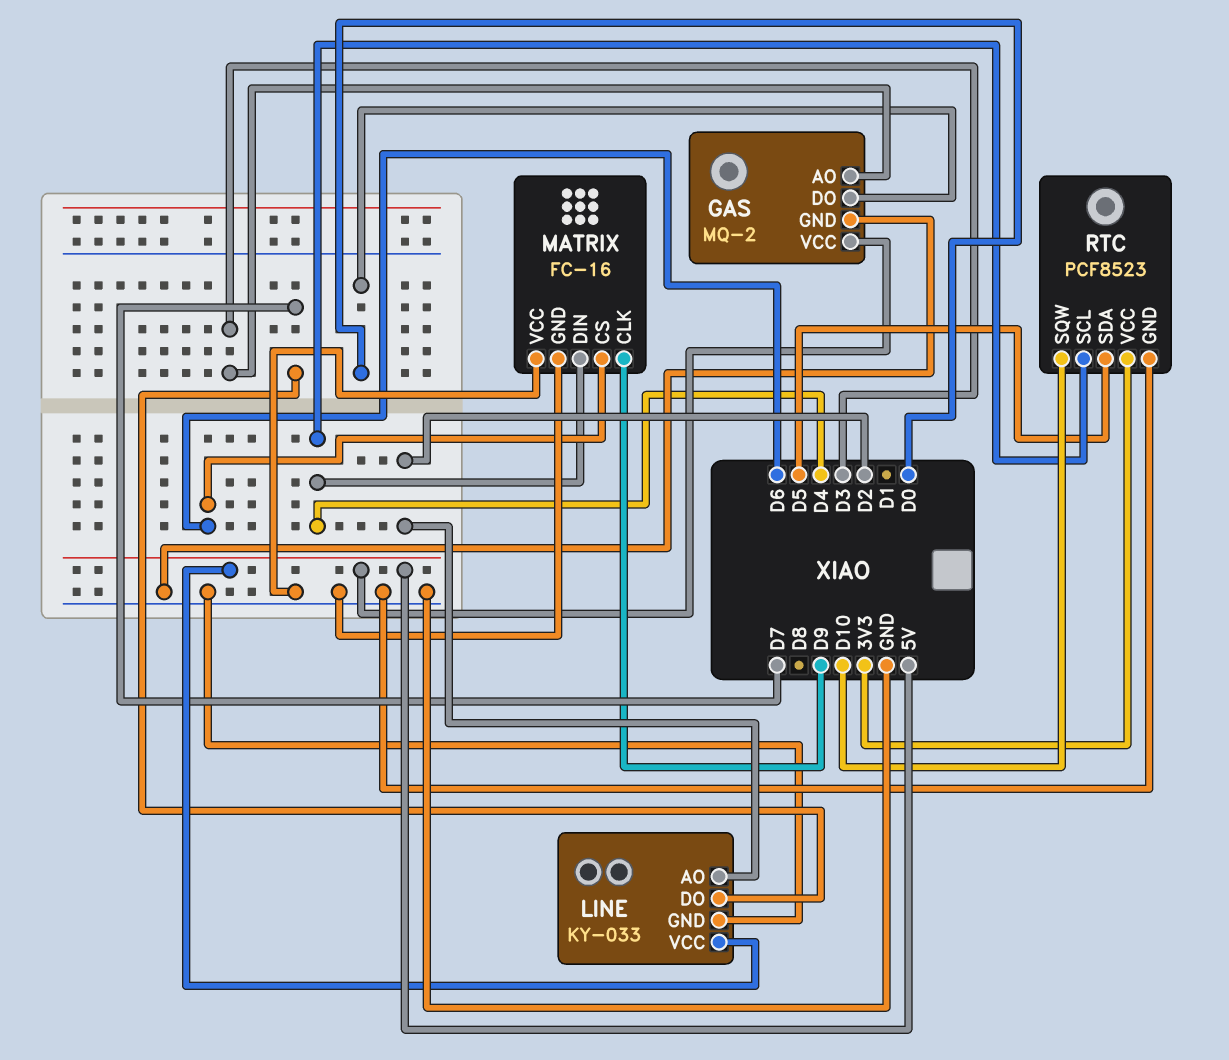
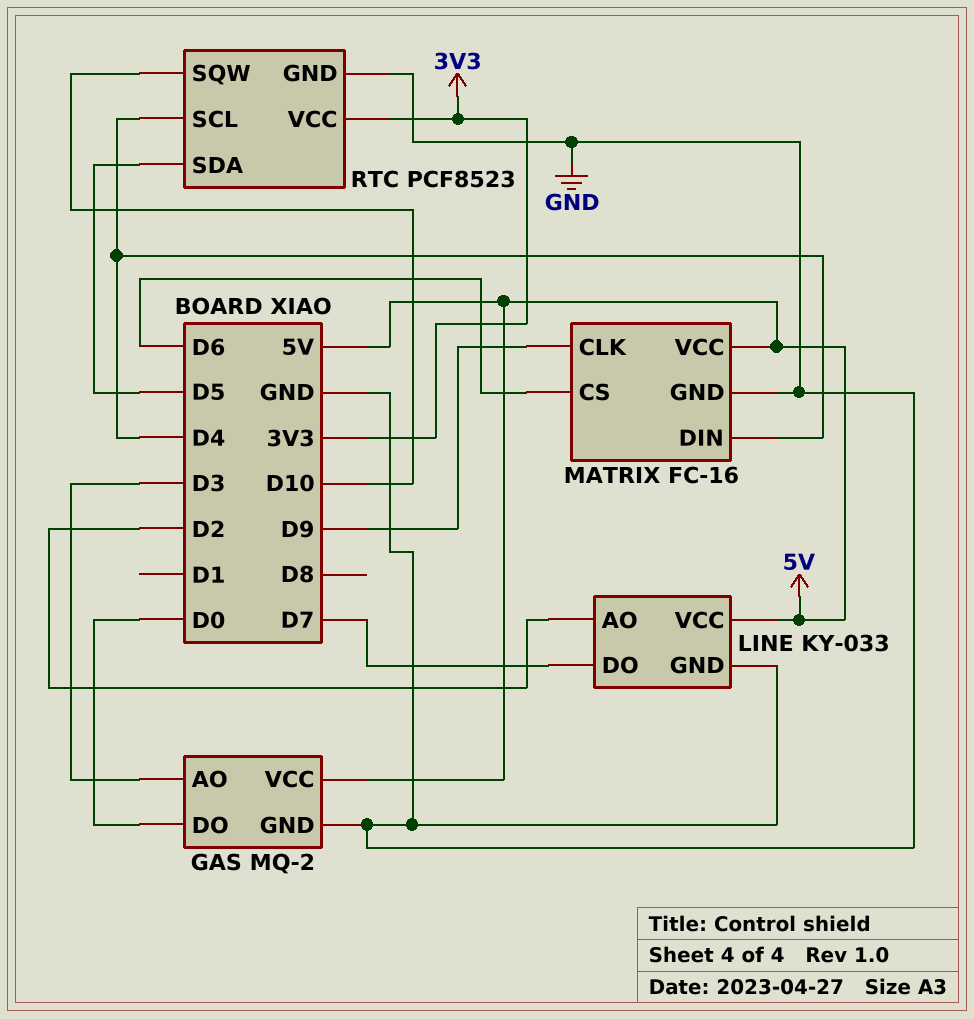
MATRIX pin VCC: GND -> 5V

